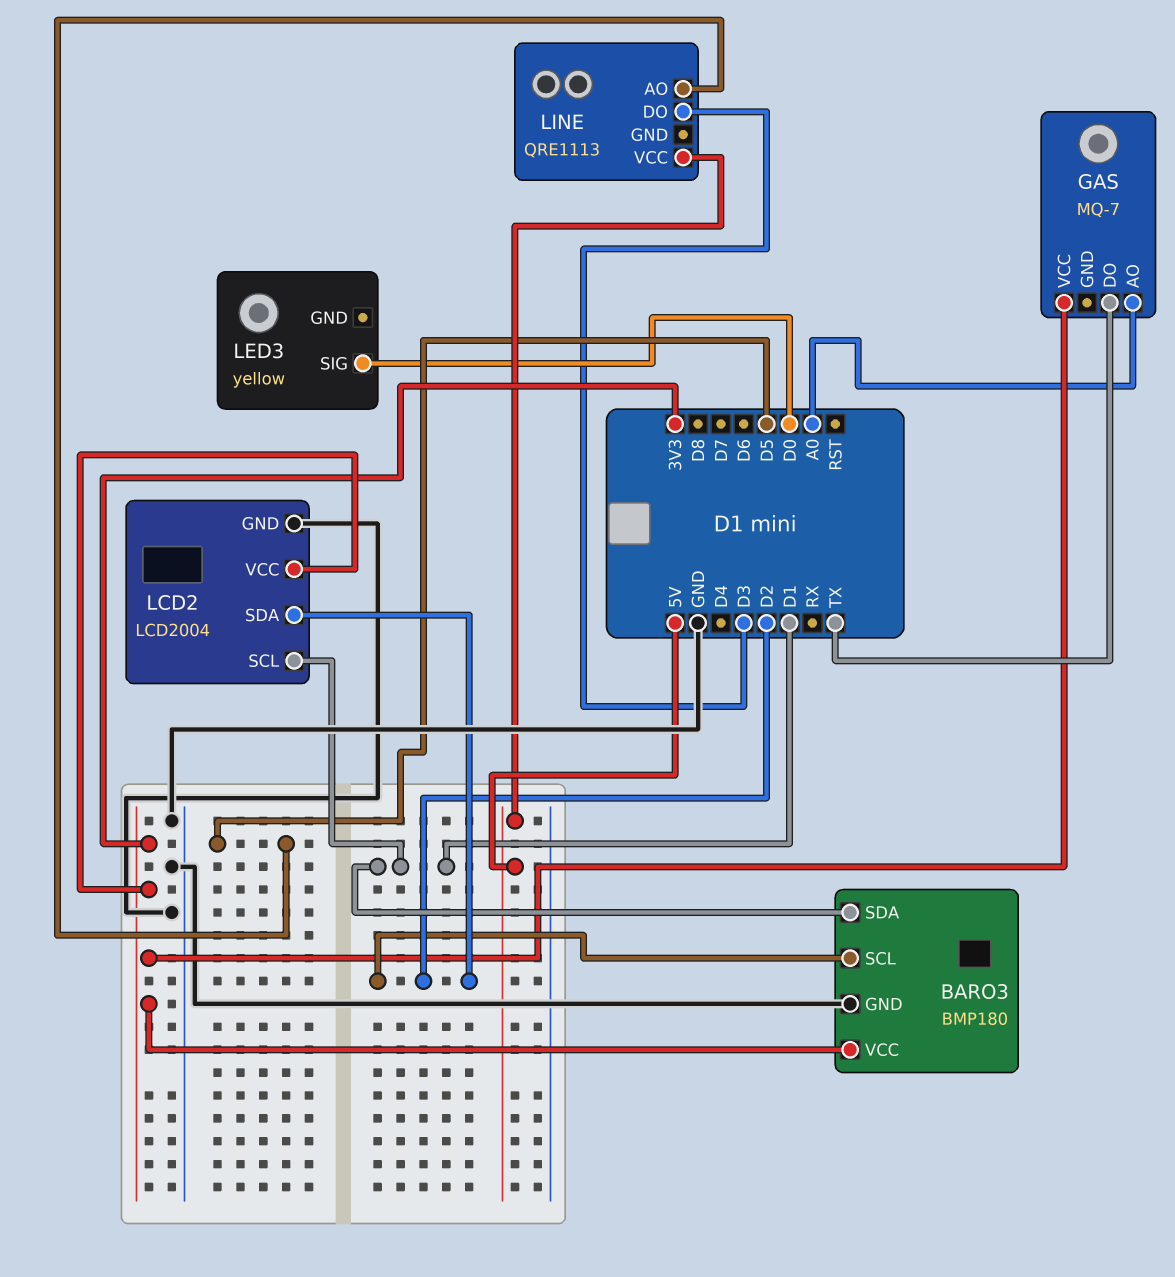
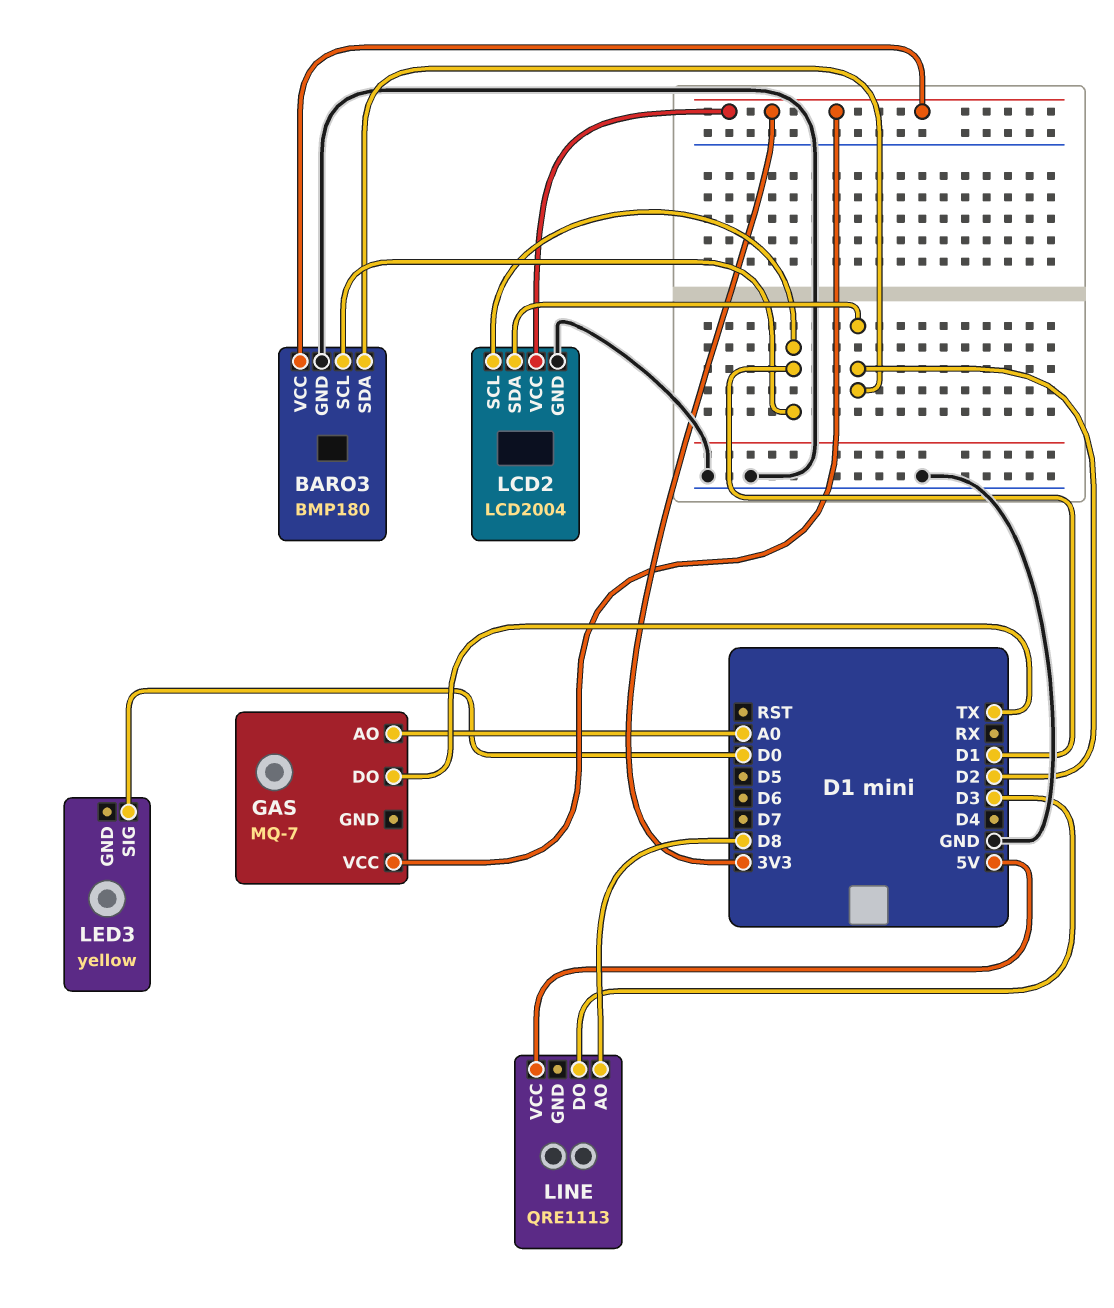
BARO3 pin SCL: D2 -> D1
BARO3 pin SDA: D1 -> D2
LINE pin AO: D5 -> D8

